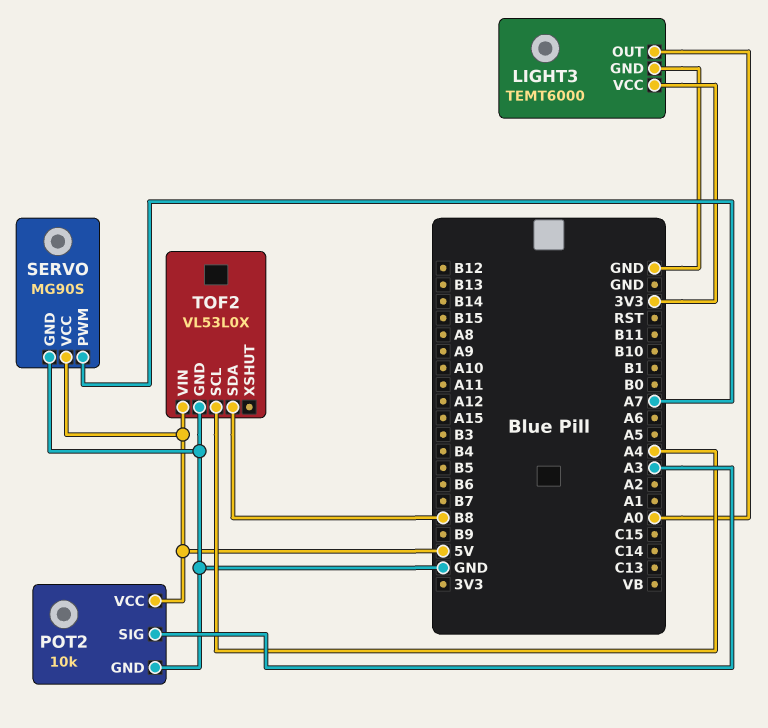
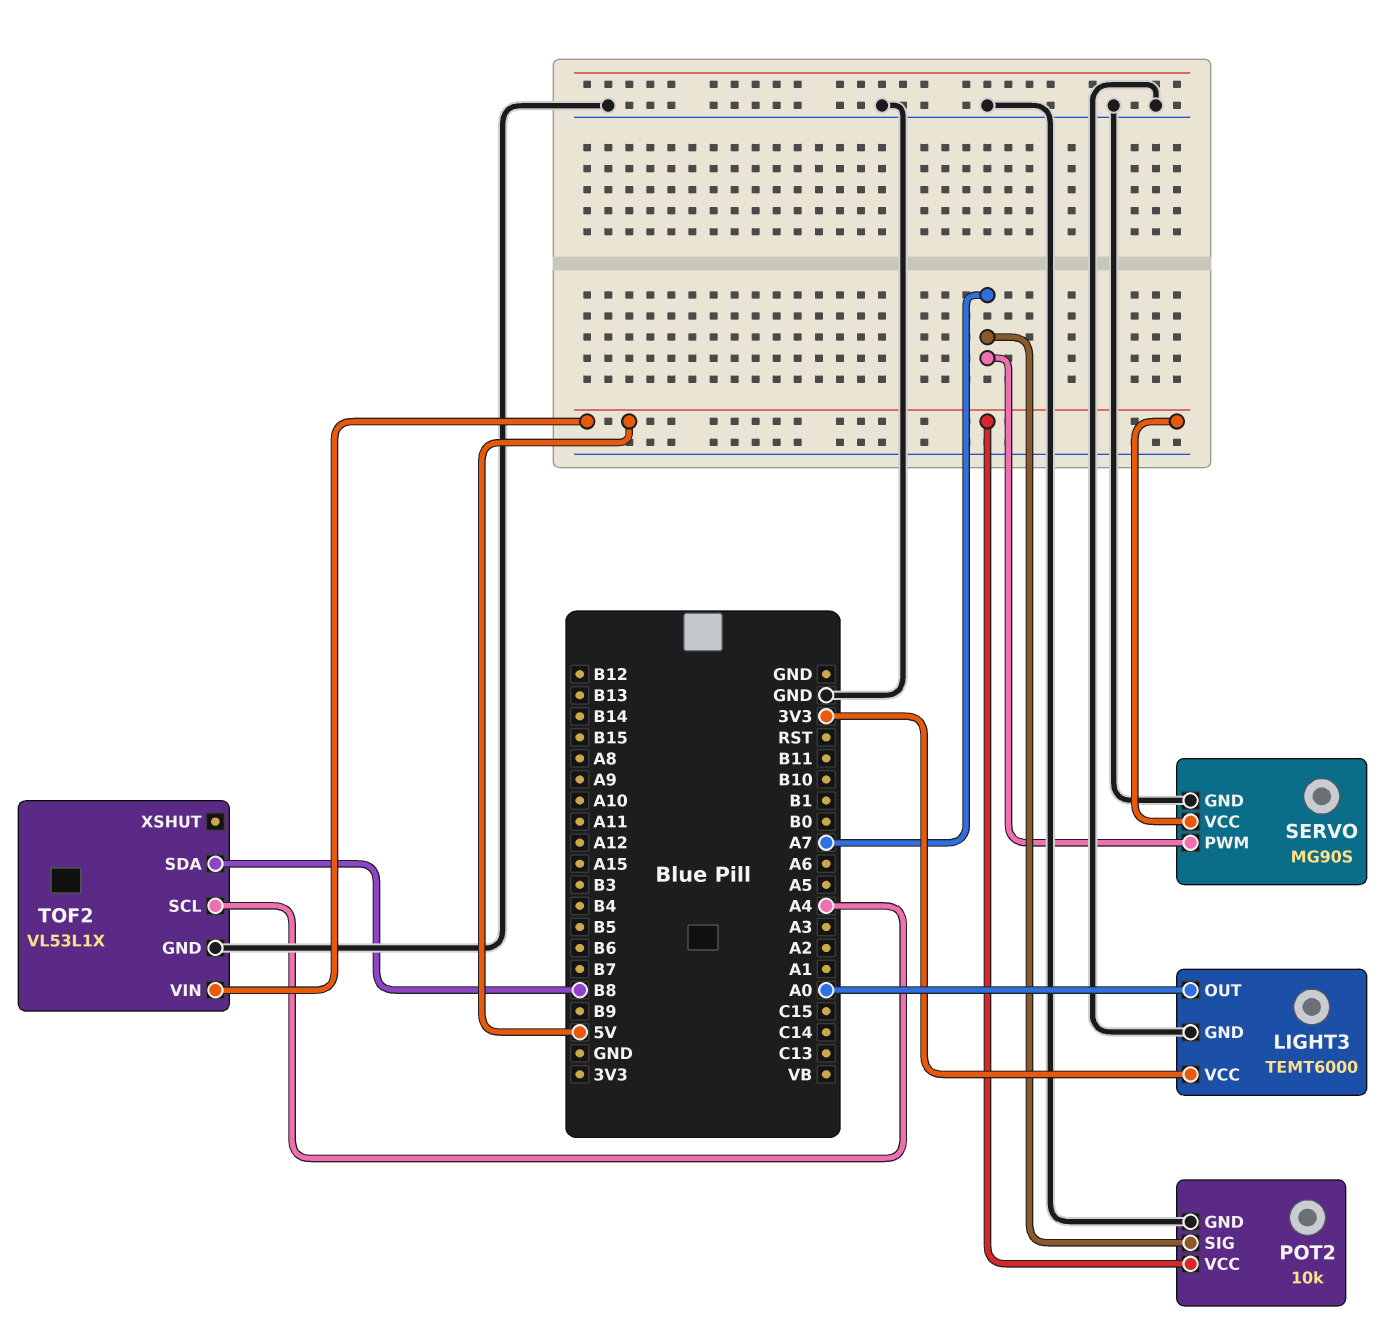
POT2 pin SIG: A3 -> A7
TOF2: VL53L0X -> VL53L1X

